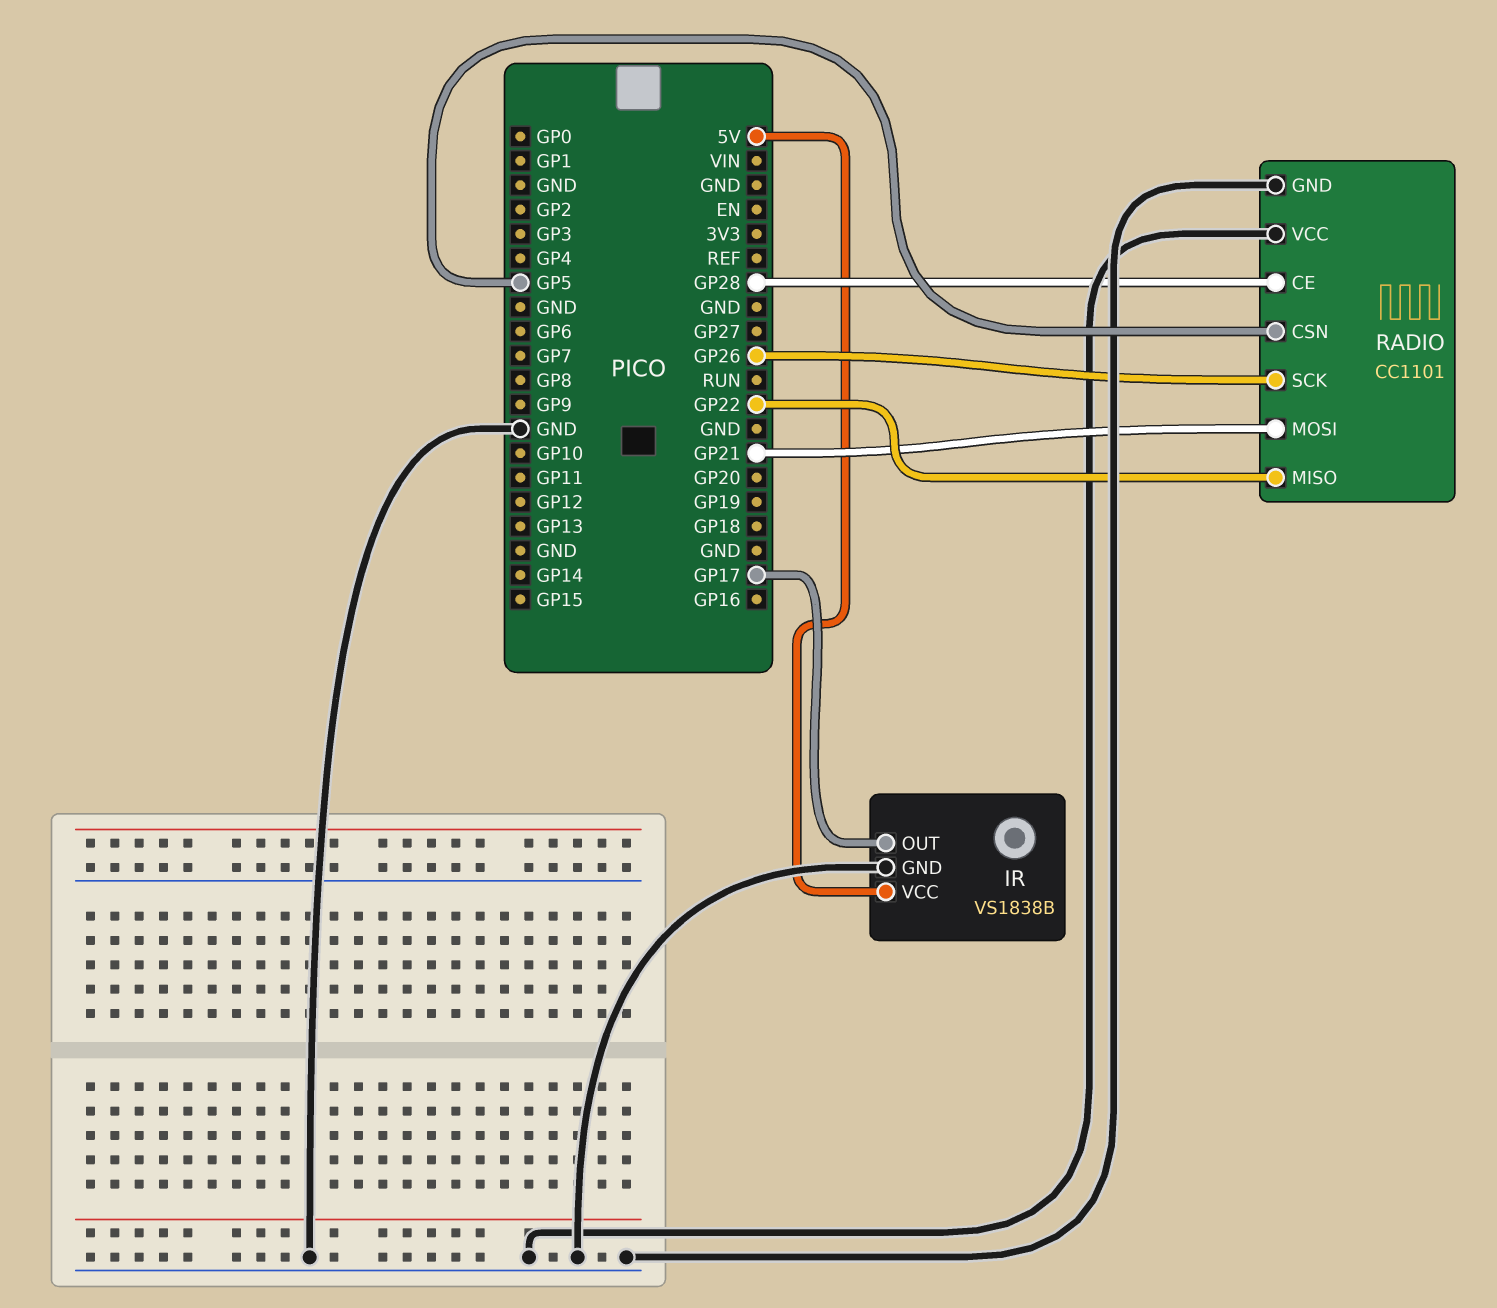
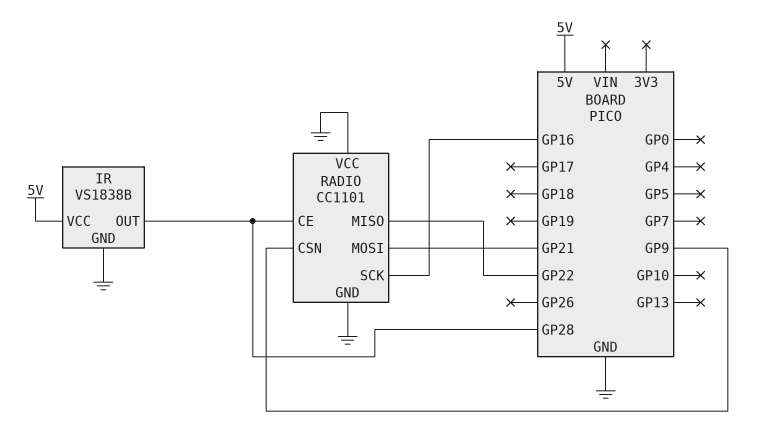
IR pin OUT: GP17 -> GP28
RADIO pin CSN: GP5 -> GP9
RADIO pin SCK: GP26 -> GP16

